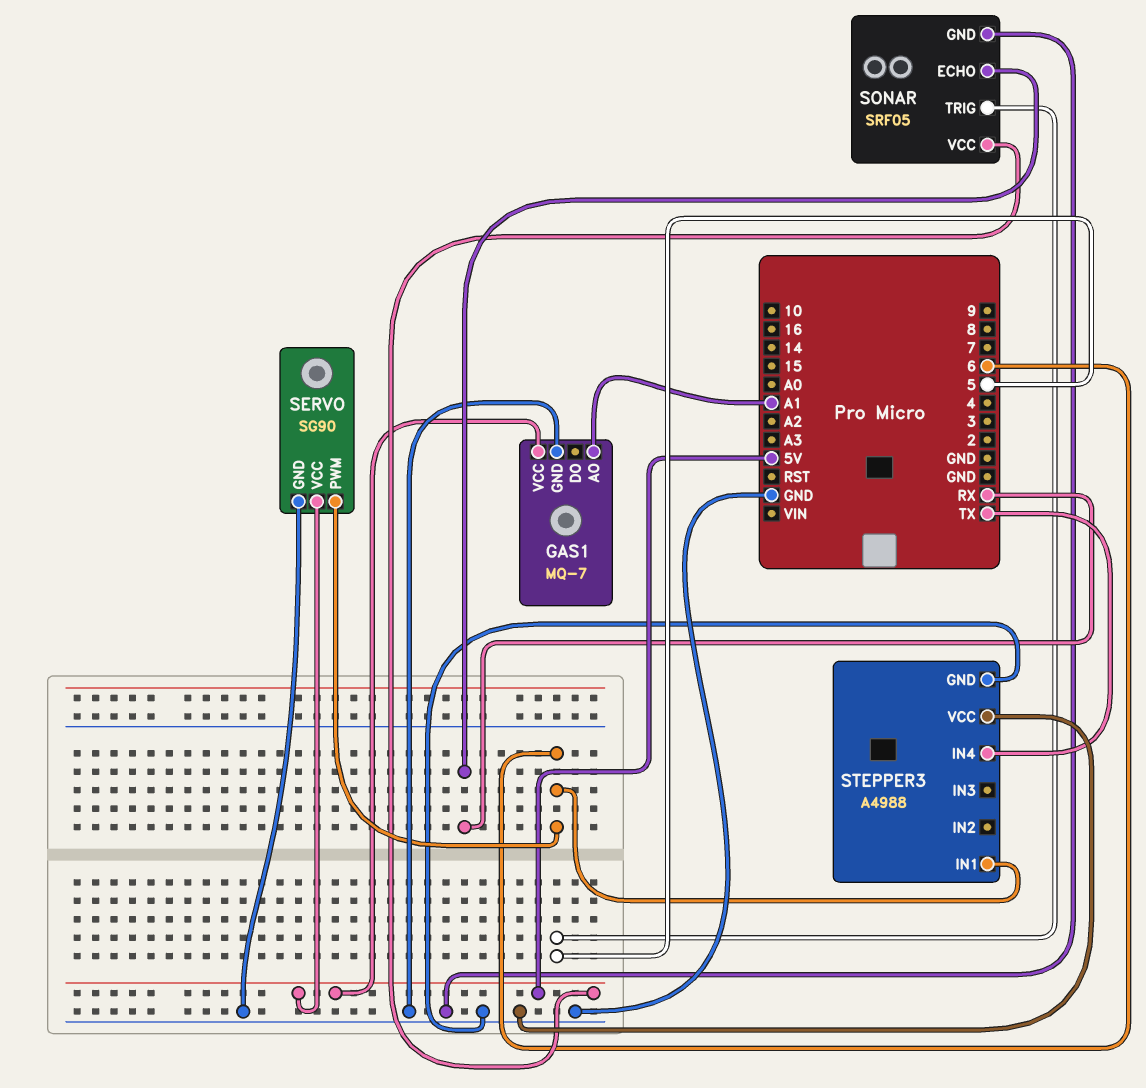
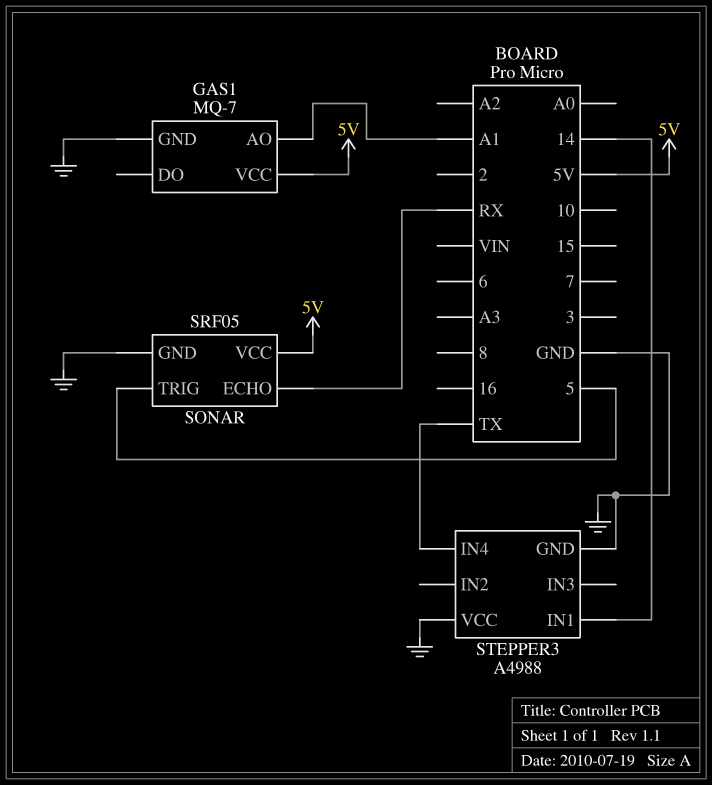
SERVO: SG90 -> none
SERVO pin GND: GND -> none
SERVO pin PWM: 6 -> none
SERVO pin VCC: 5V -> none
STEPPER3 pin IN1: 6 -> 14

